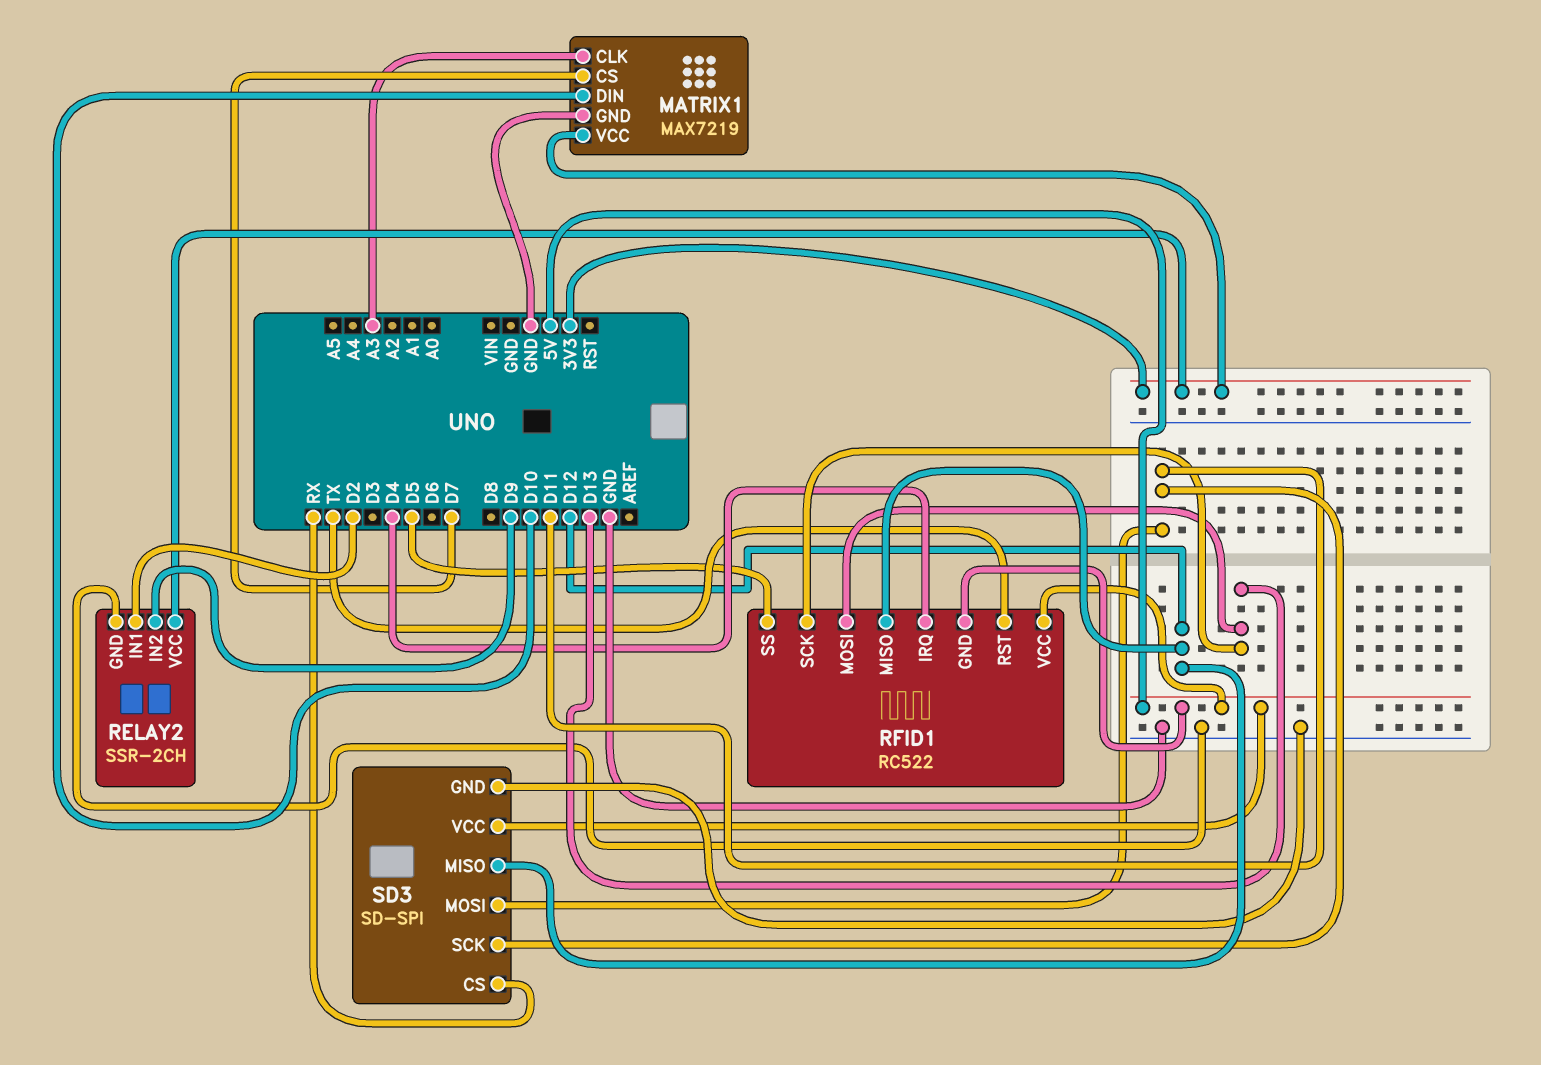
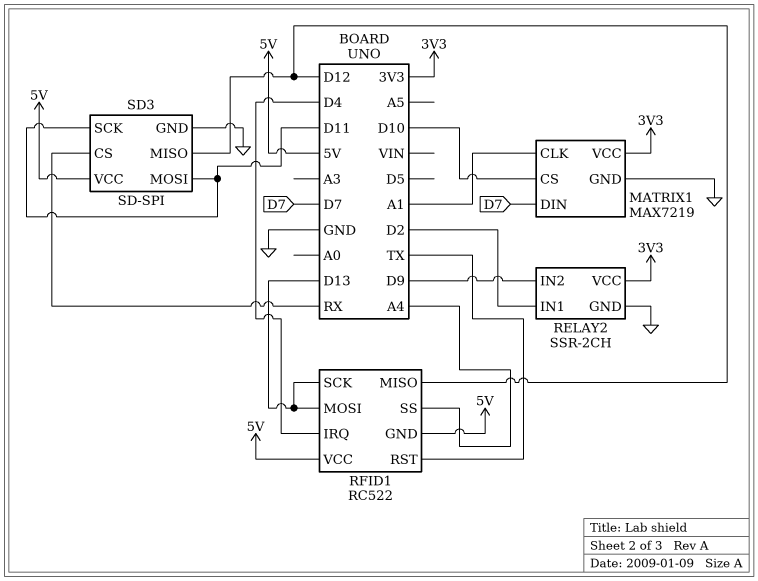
MATRIX1 pin CLK: A3 -> A1
MATRIX1 pin CS: D7 -> D10
MATRIX1 pin DIN: D10 -> D7
RFID1 pin SS: D5 -> A4

